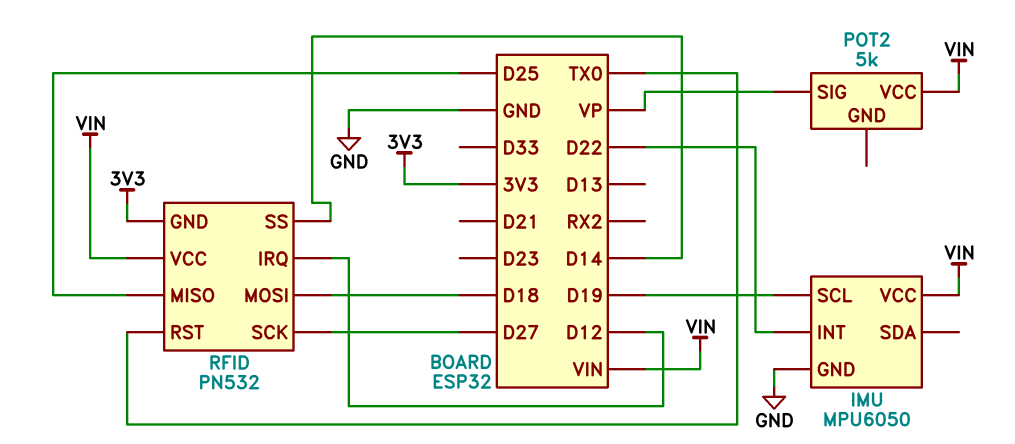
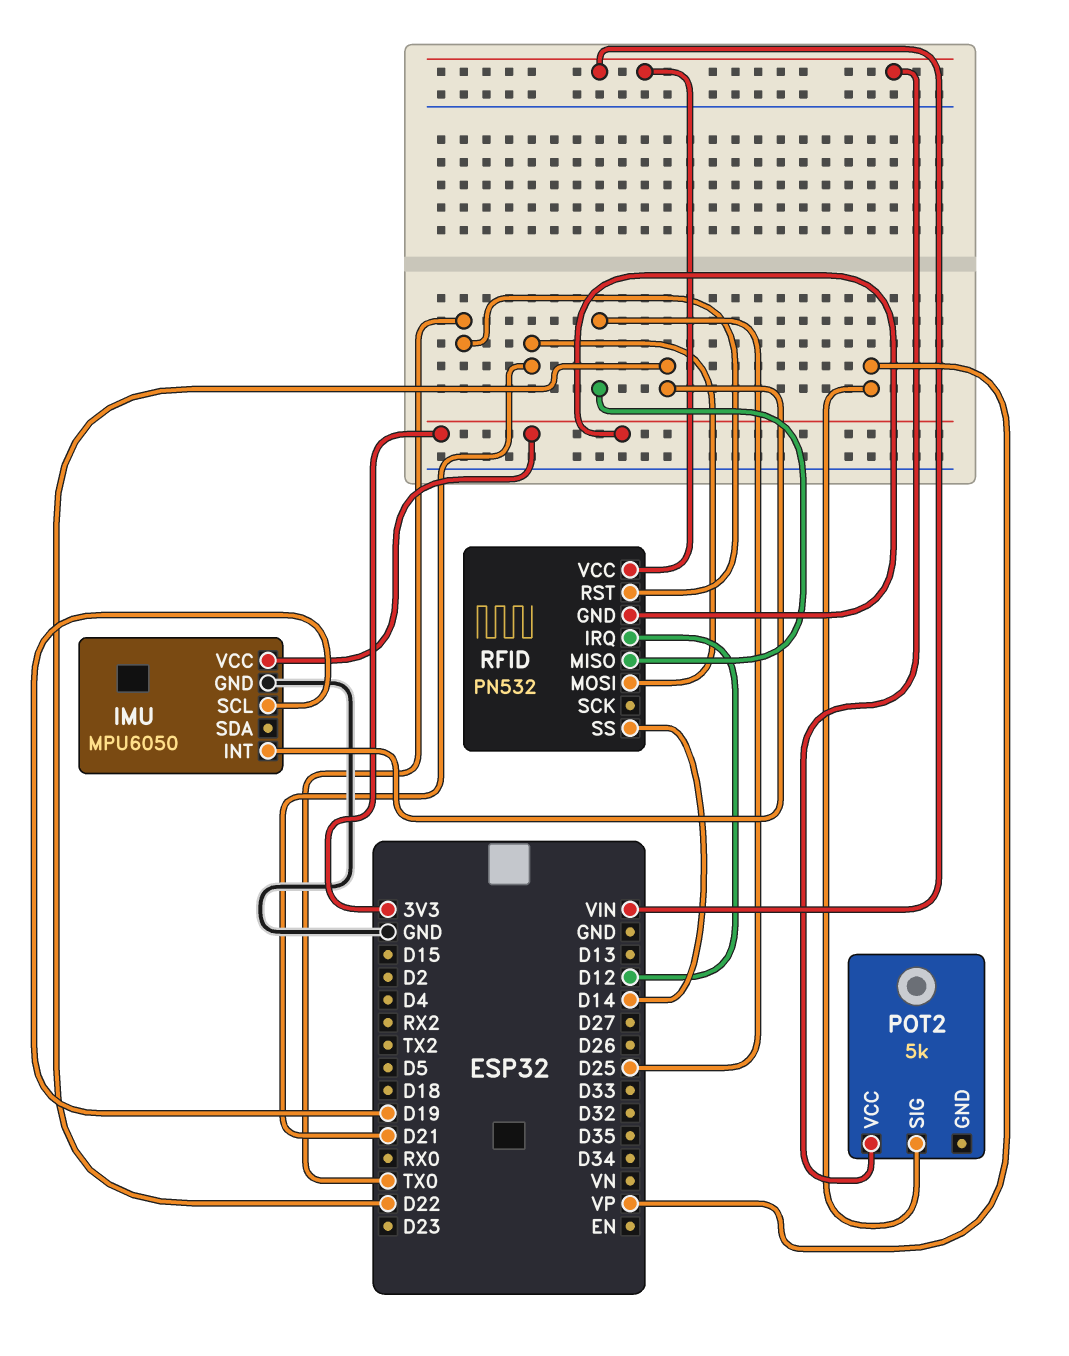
IMU pin VCC: VIN -> 3V3
RFID pin MOSI: D18 -> D21
RFID pin SCK: D27 -> none

